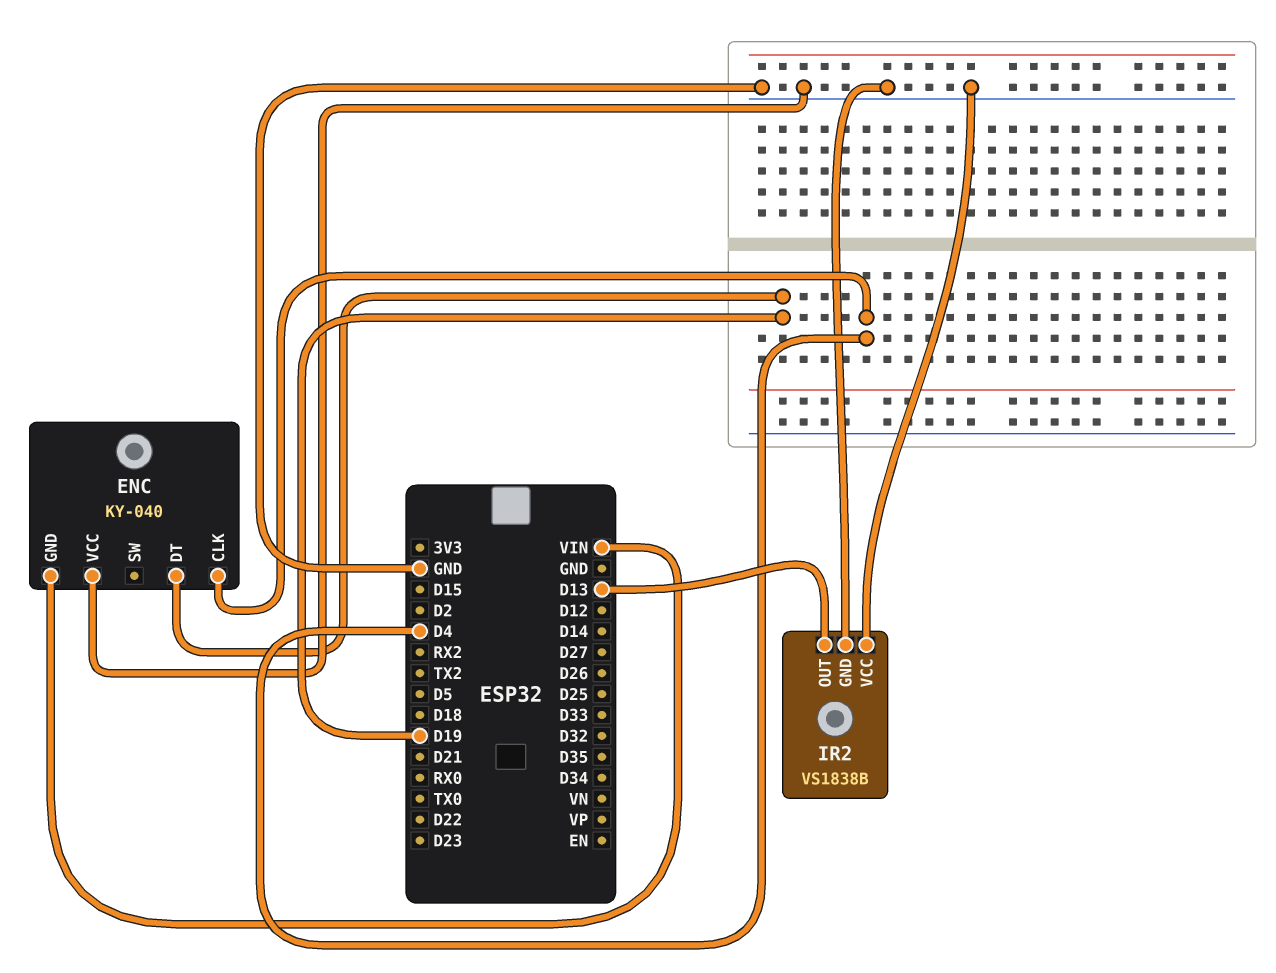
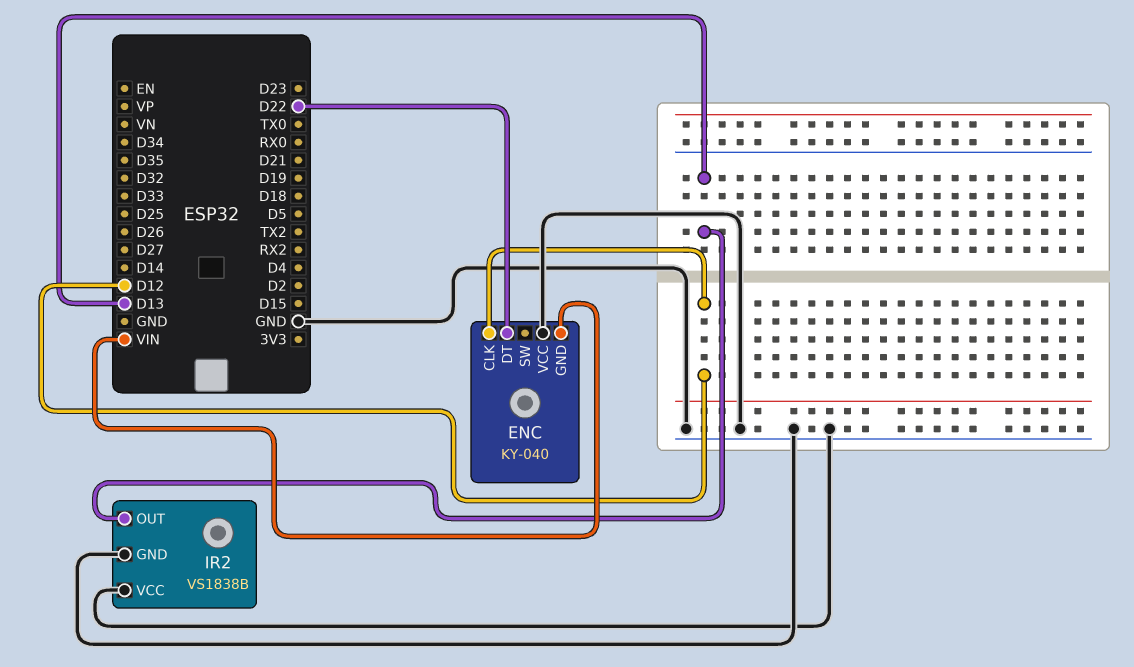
ENC pin CLK: D4 -> D12
ENC pin DT: D19 -> D22

